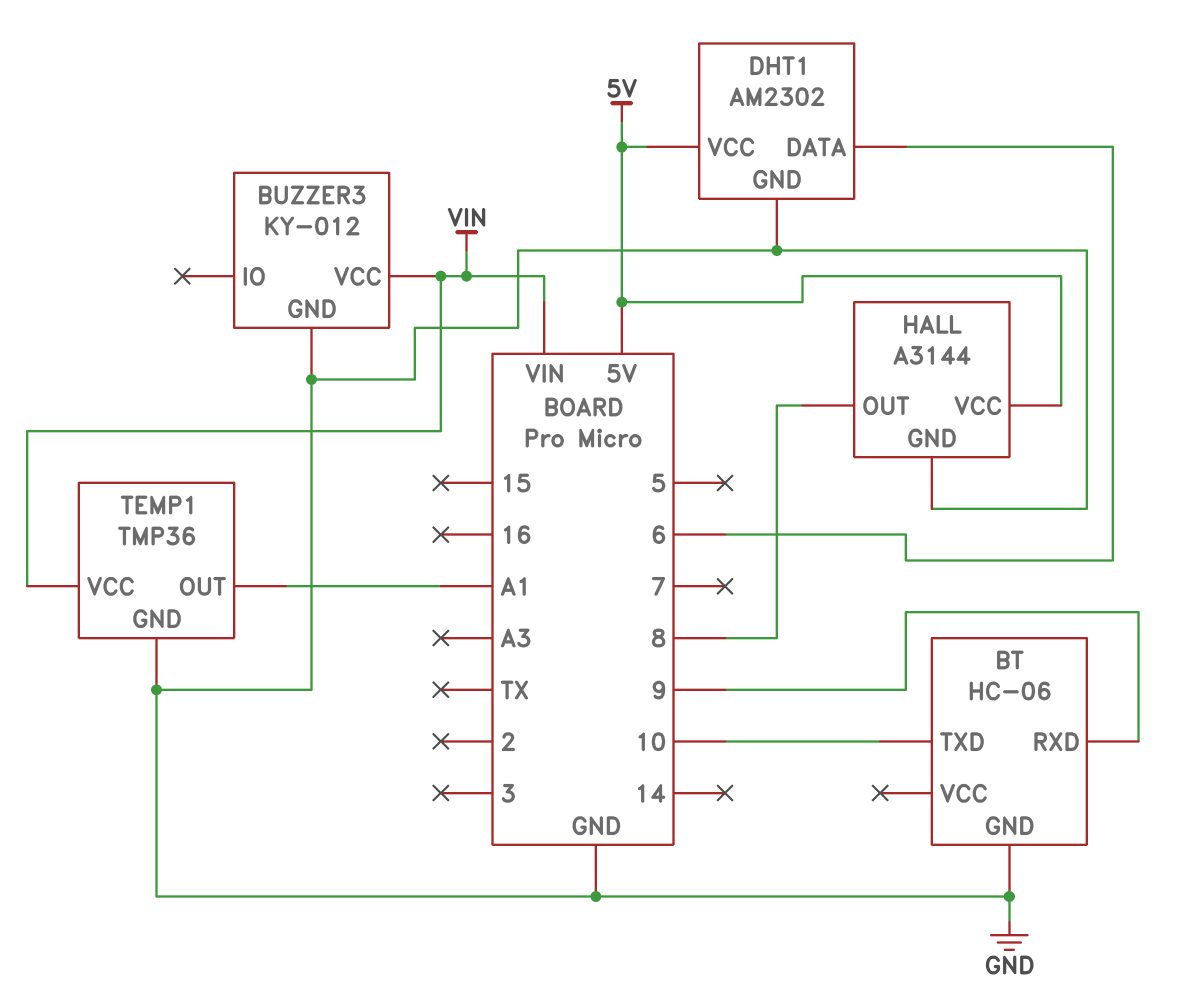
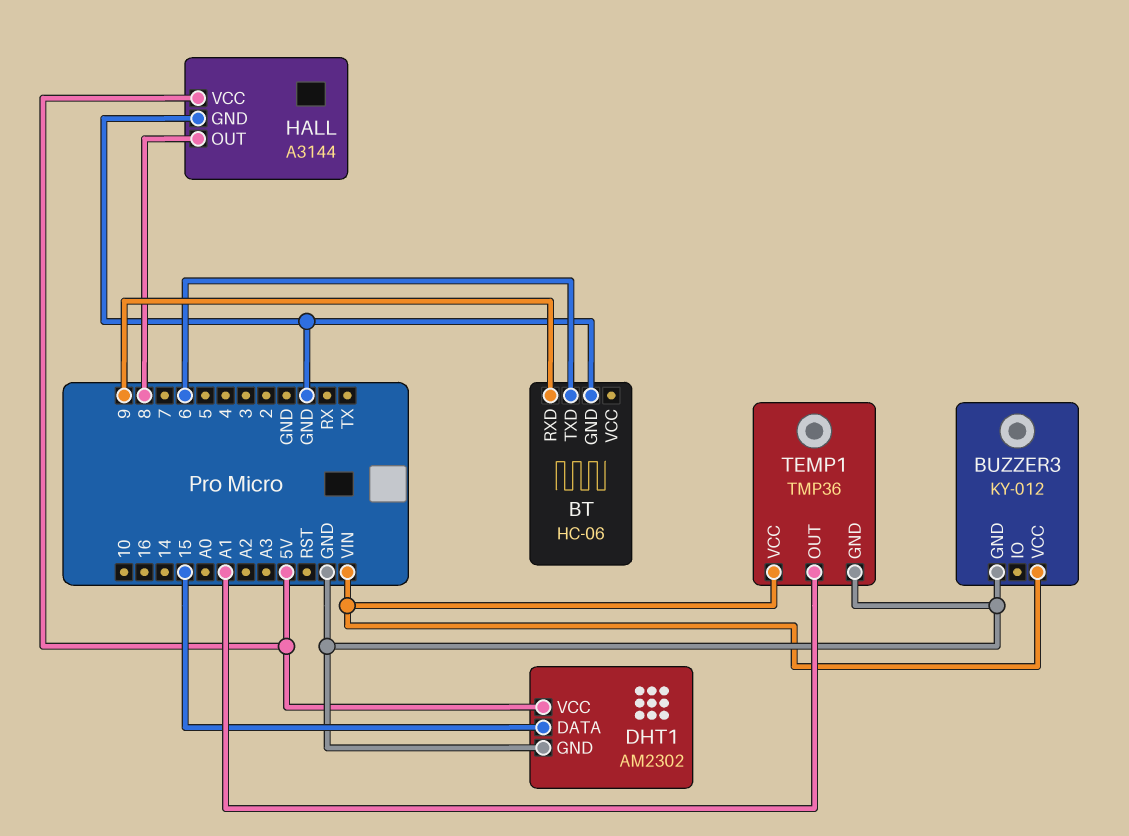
BT pin TXD: 10 -> 6
DHT1 pin DATA: 6 -> 15

